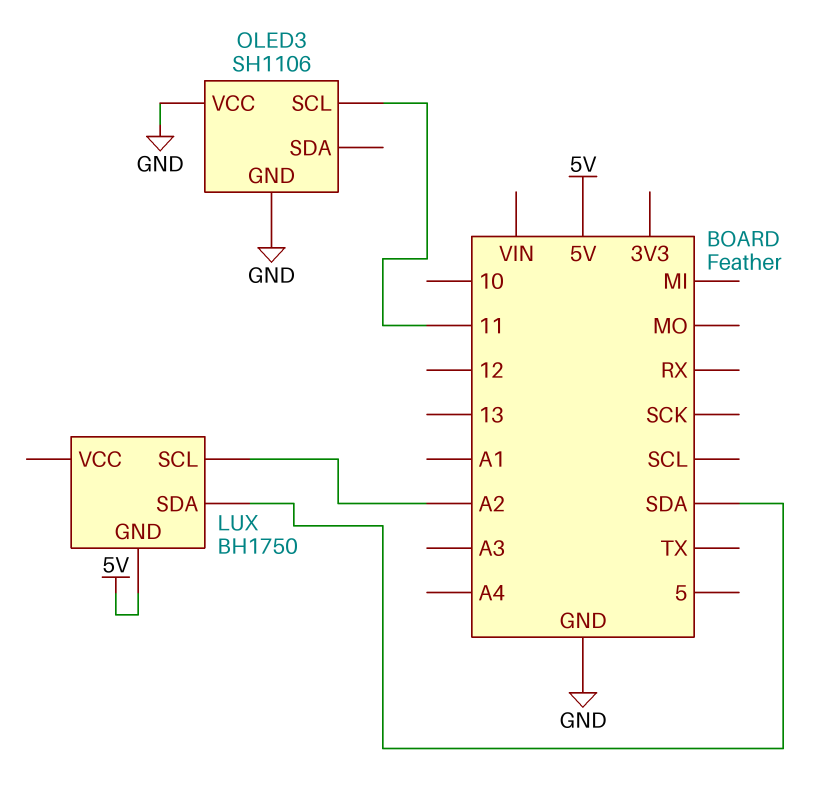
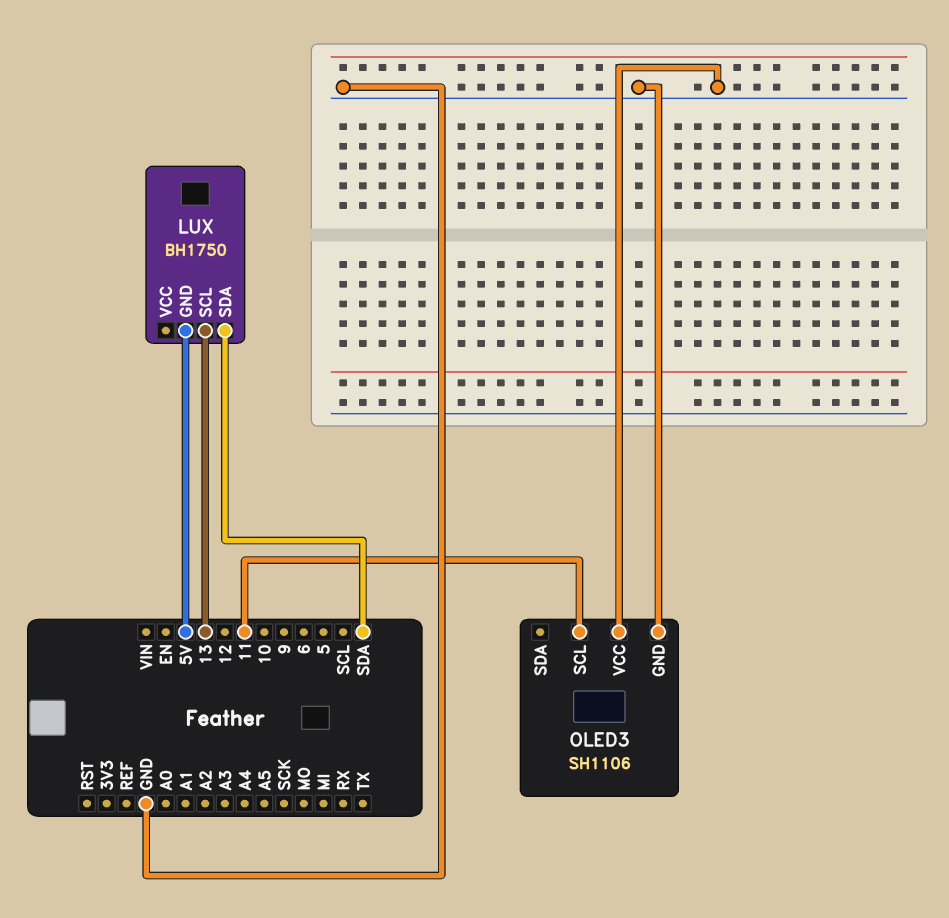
LUX pin SCL: A2 -> 13

